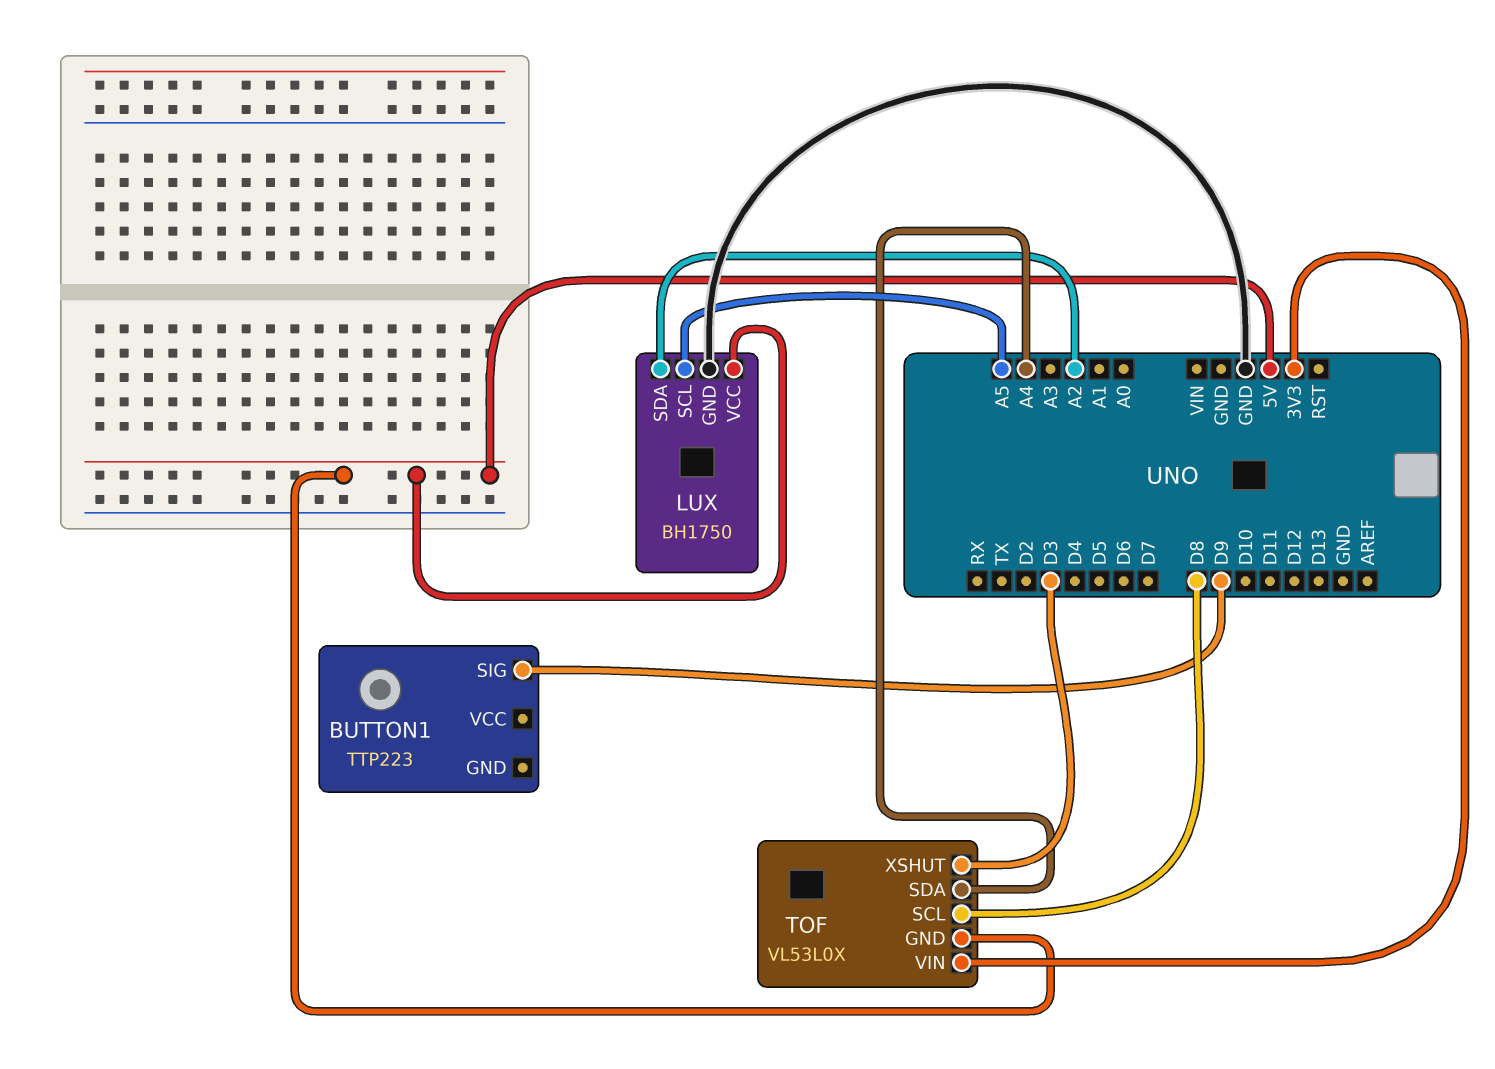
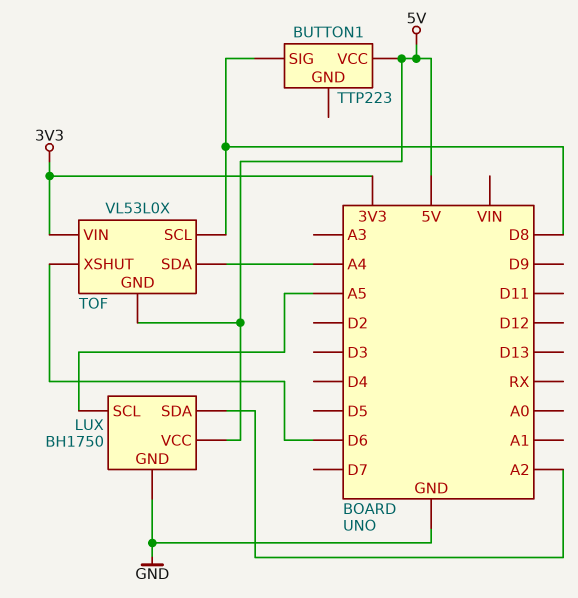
BUTTON1 pin SIG: D9 -> D8
BUTTON1 pin VCC: none -> 5V
TOF pin XSHUT: D3 -> D6

